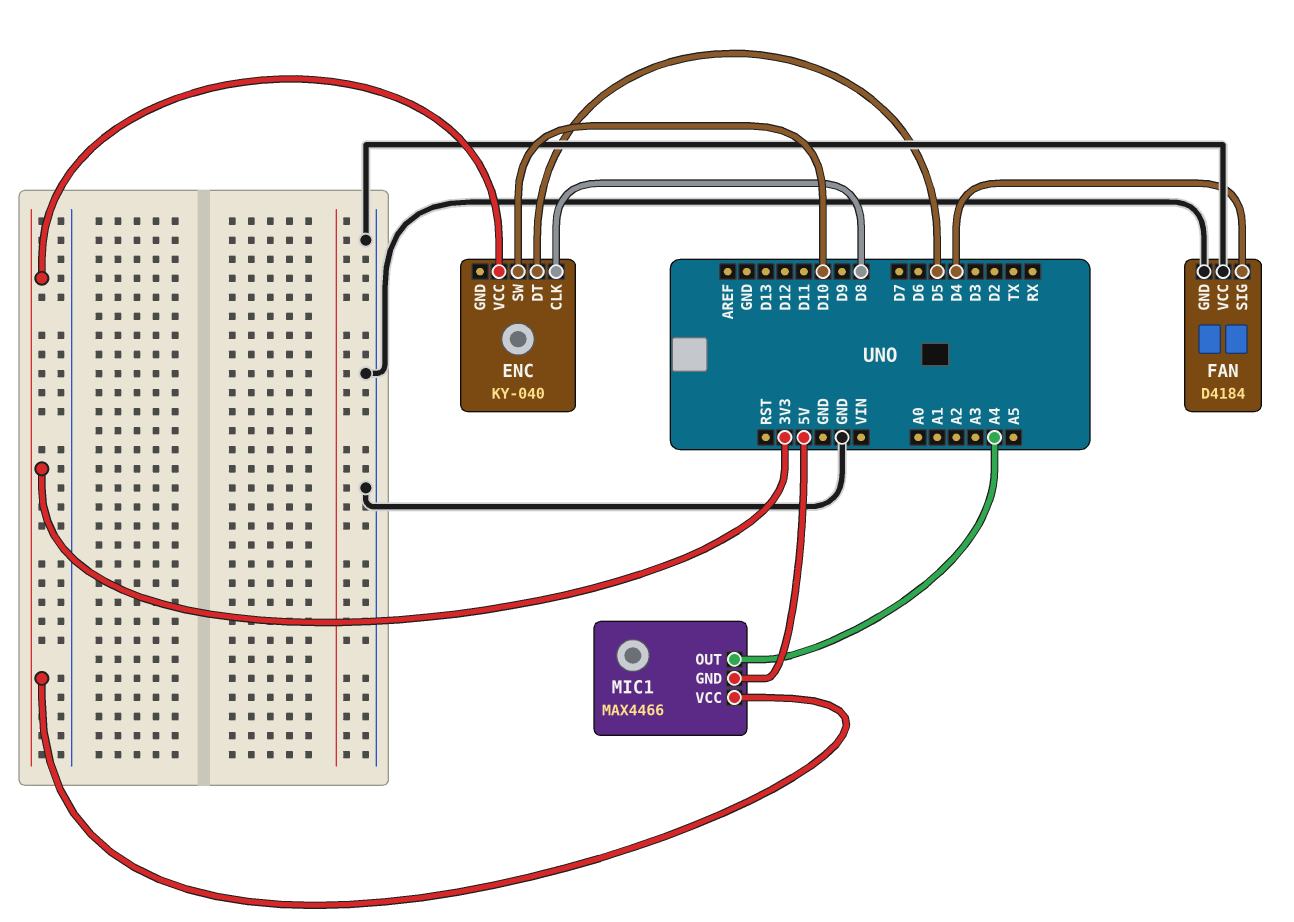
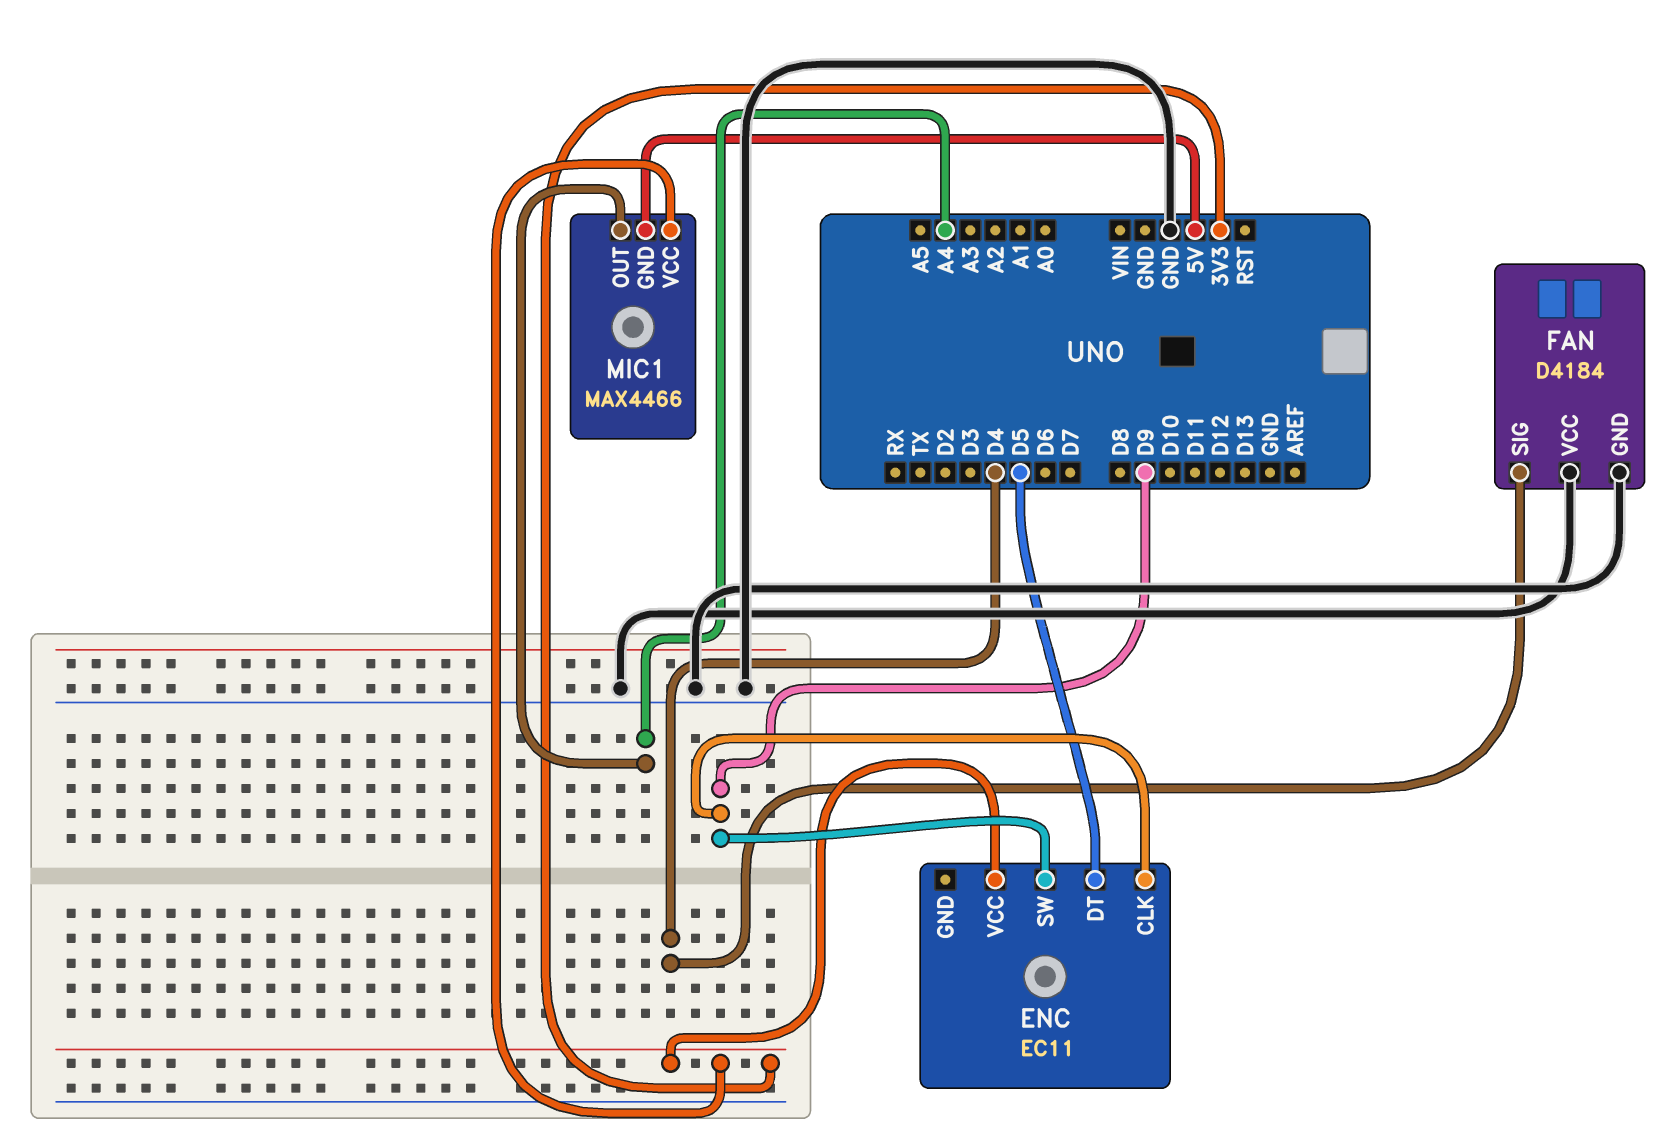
ENC: KY-040 -> EC11
ENC pin CLK: D8 -> D9
ENC pin SW: D10 -> D9

